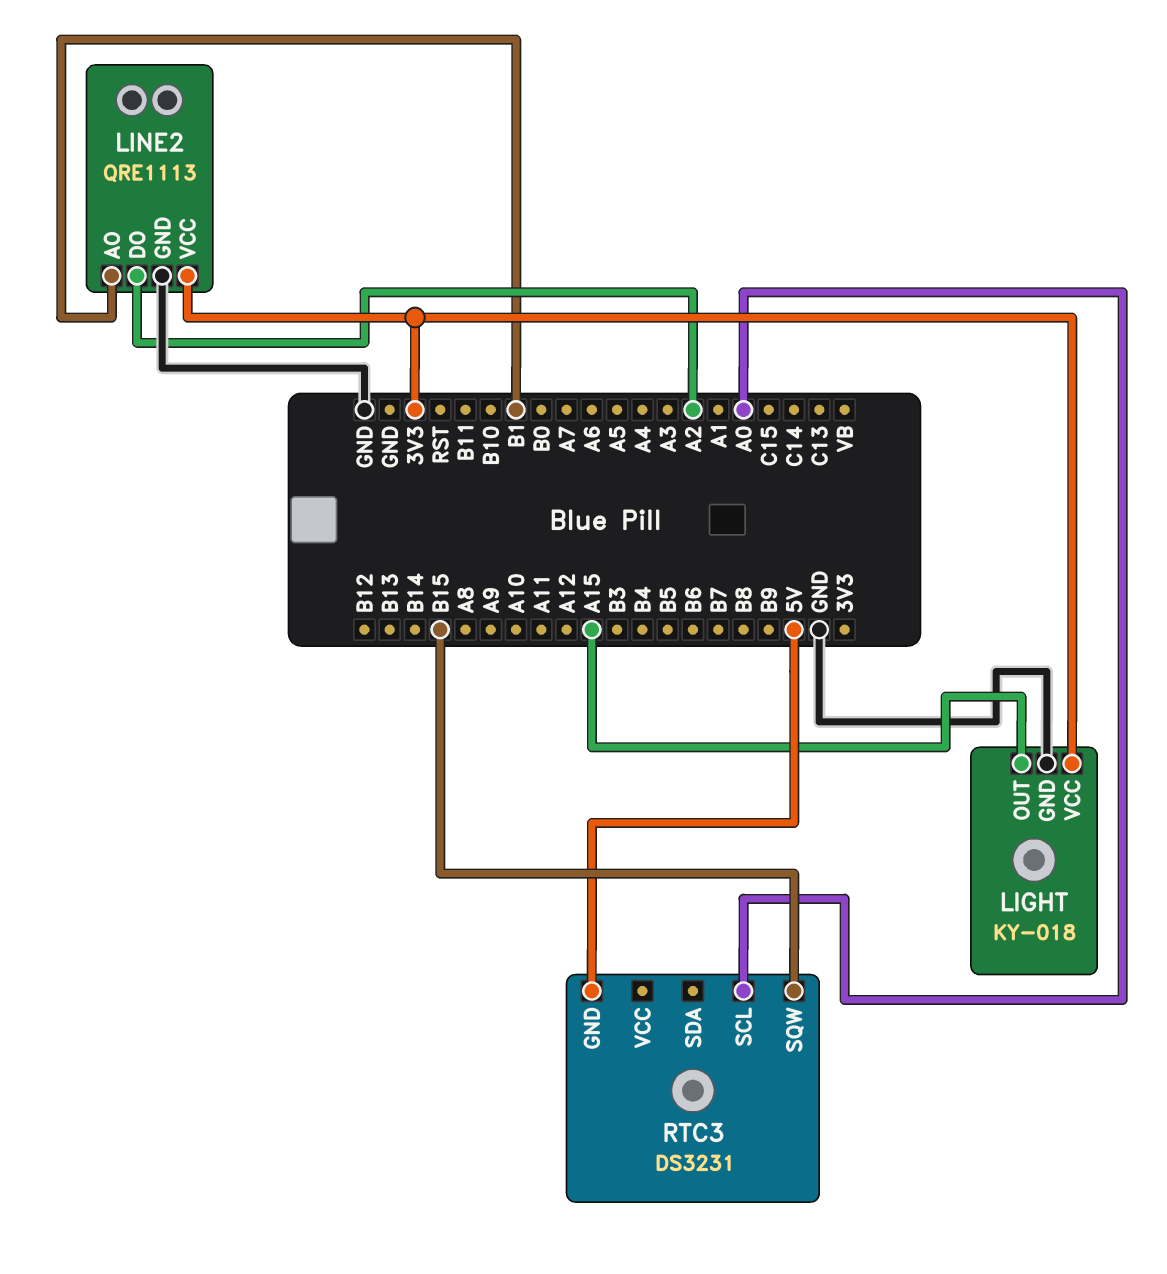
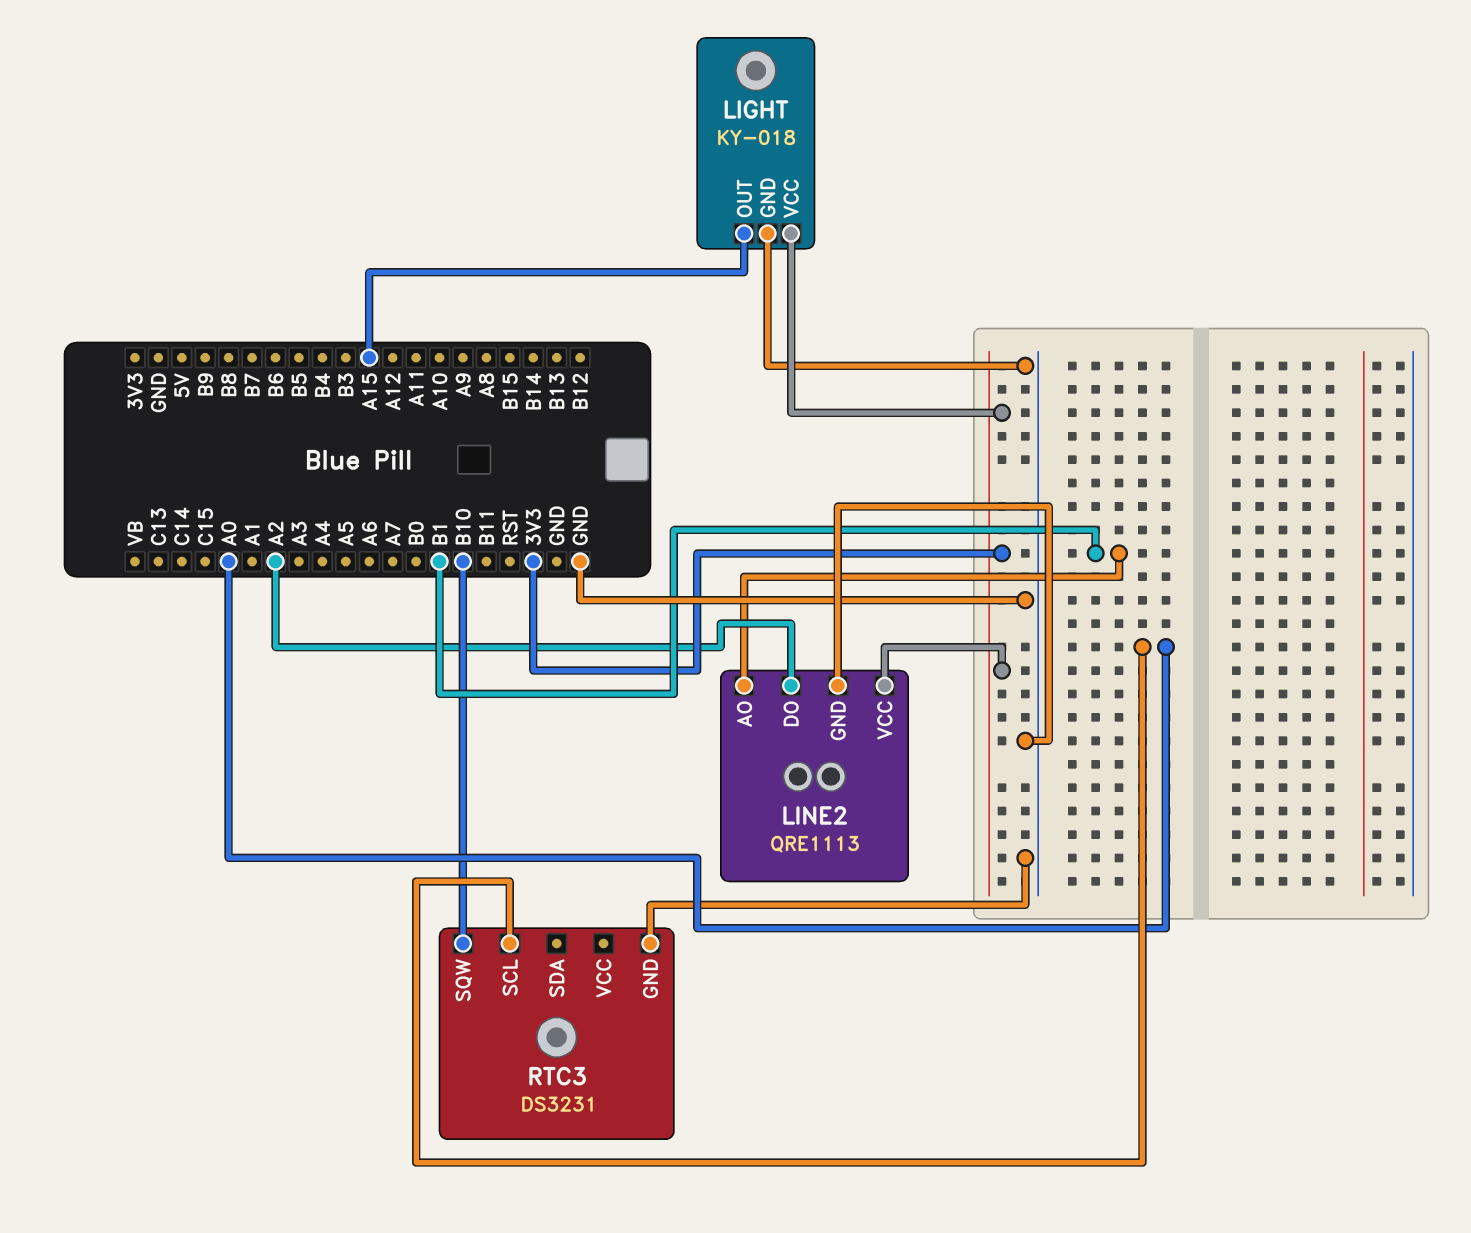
RTC3 pin GND: 5V -> GND
RTC3 pin SQW: B15 -> B10

